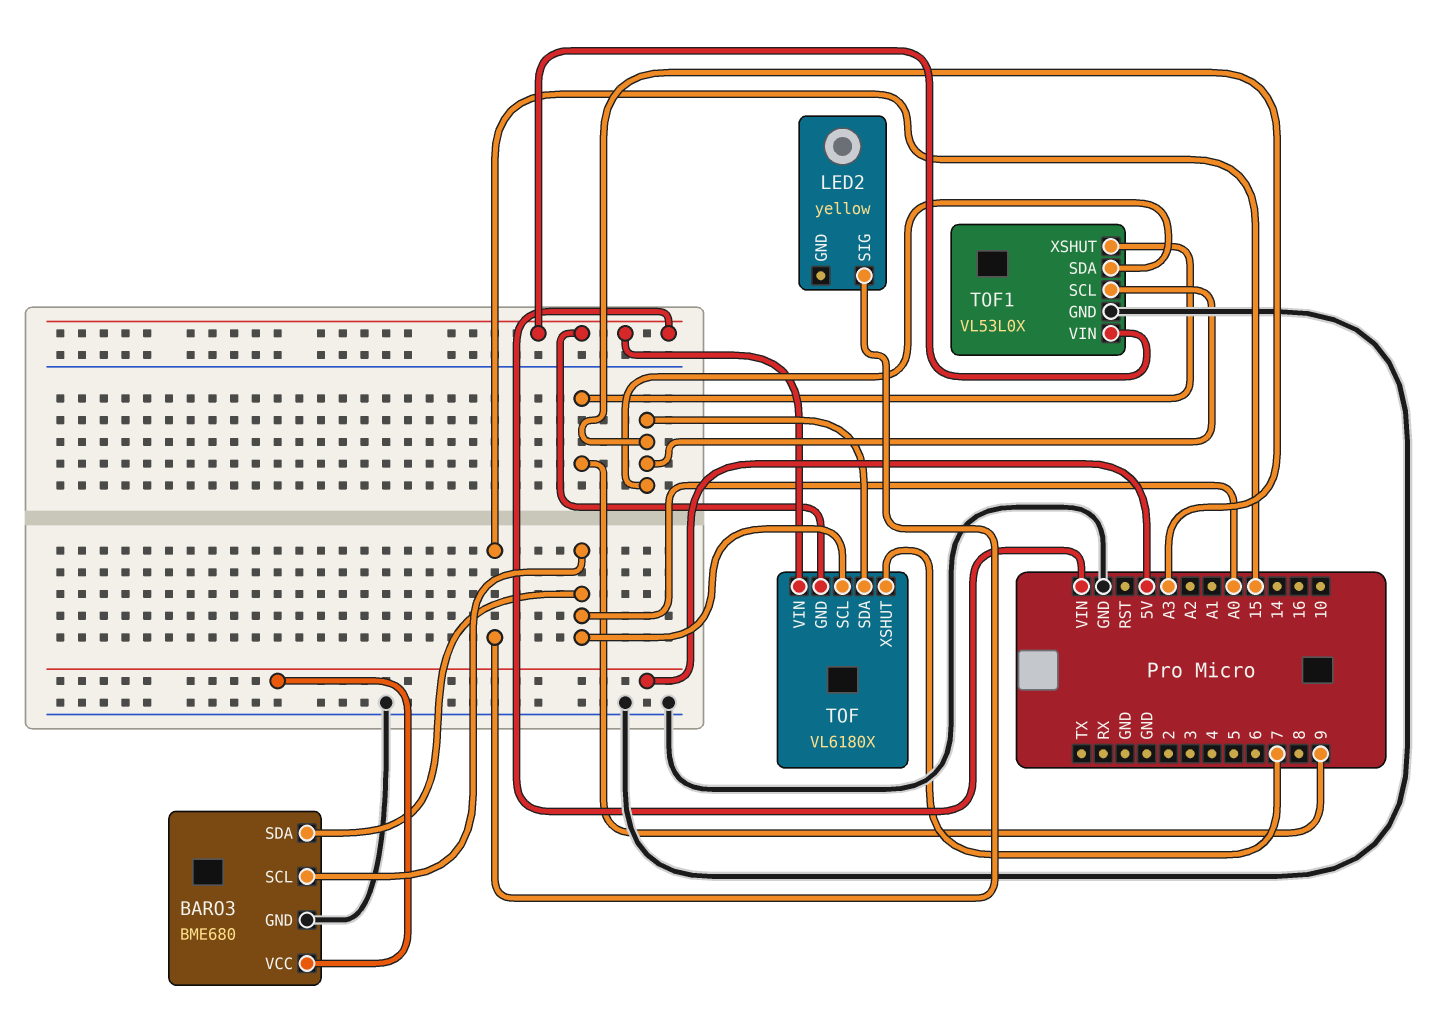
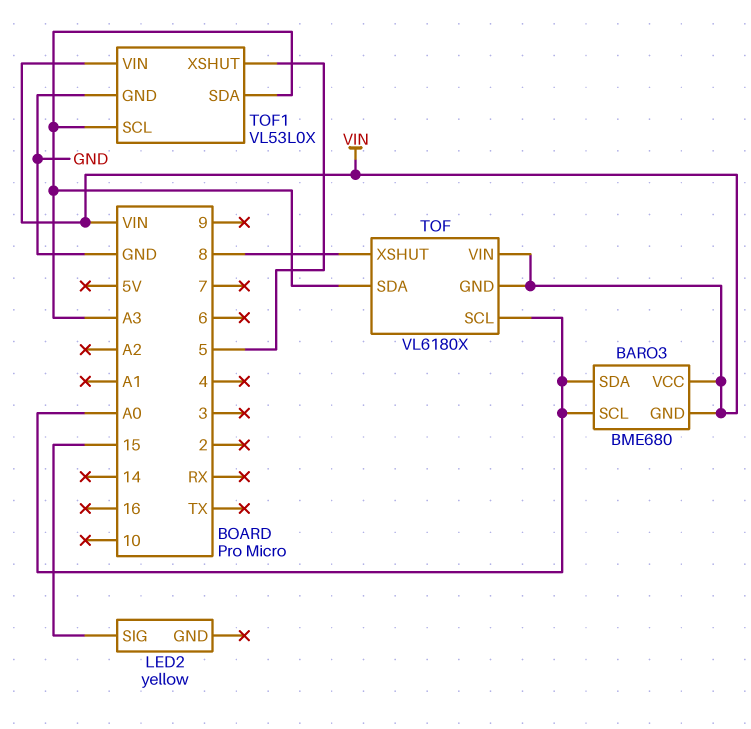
BARO3 pin GND: GND -> VIN
BARO3 pin VCC: 5V -> VIN
TOF pin XSHUT: 7 -> 8
TOF1 pin XSHUT: 9 -> 5

